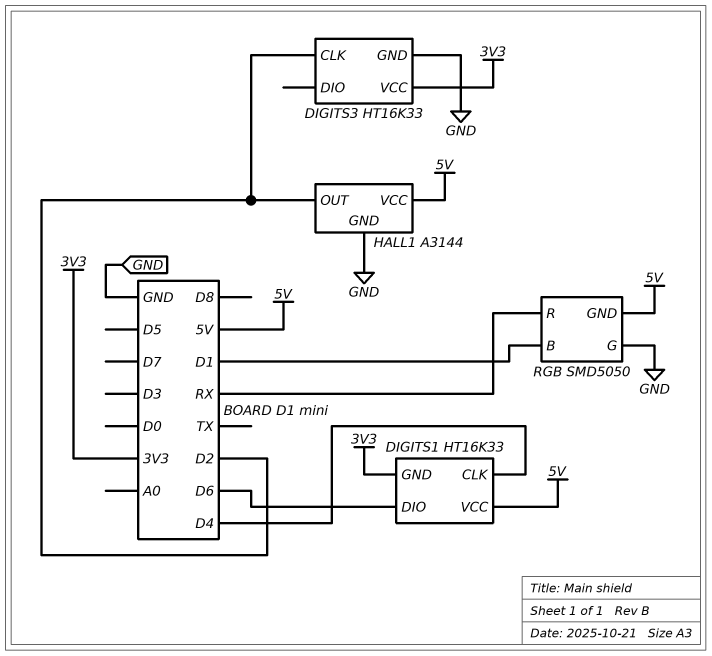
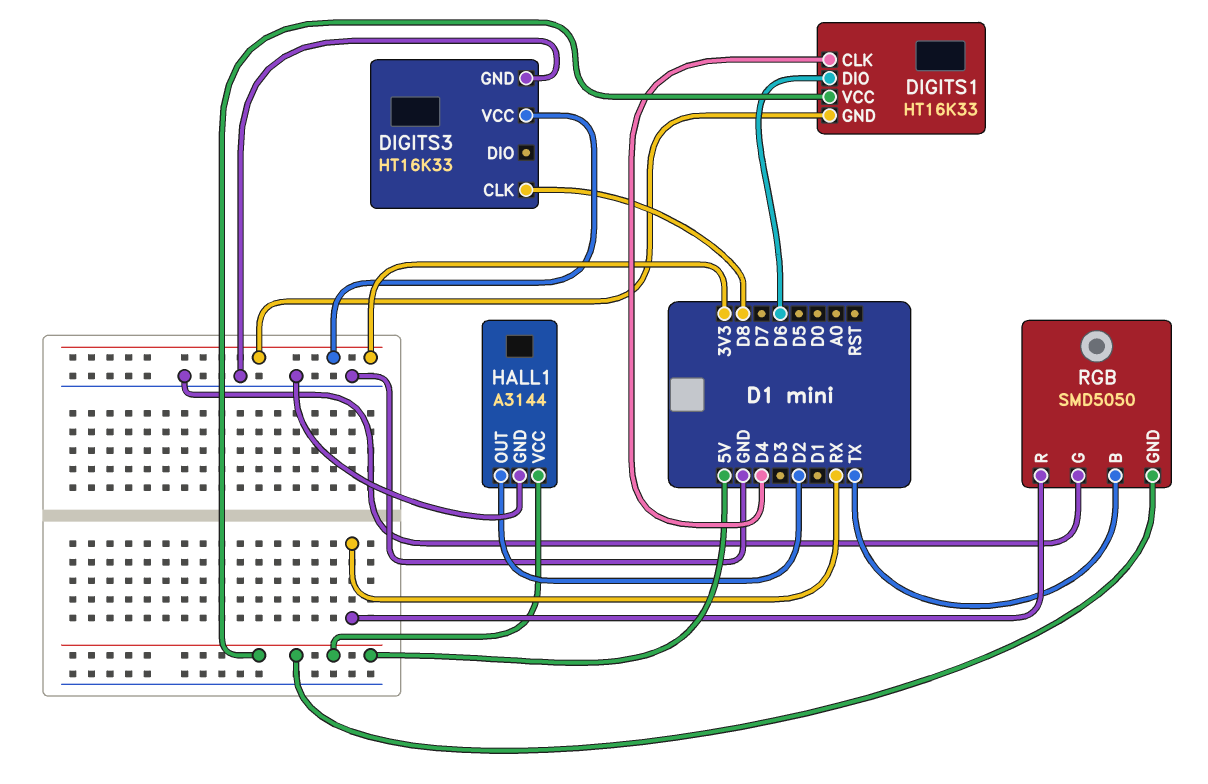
DIGITS3 pin CLK: D2 -> D8
RGB pin B: D1 -> TX

